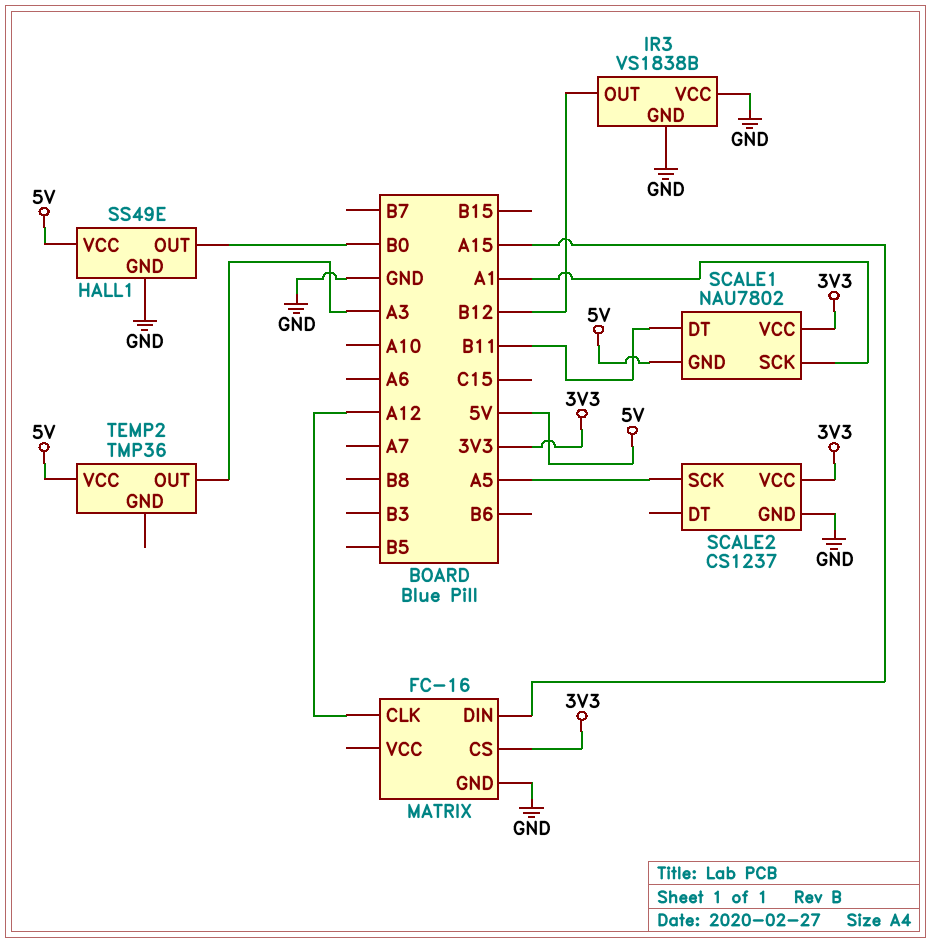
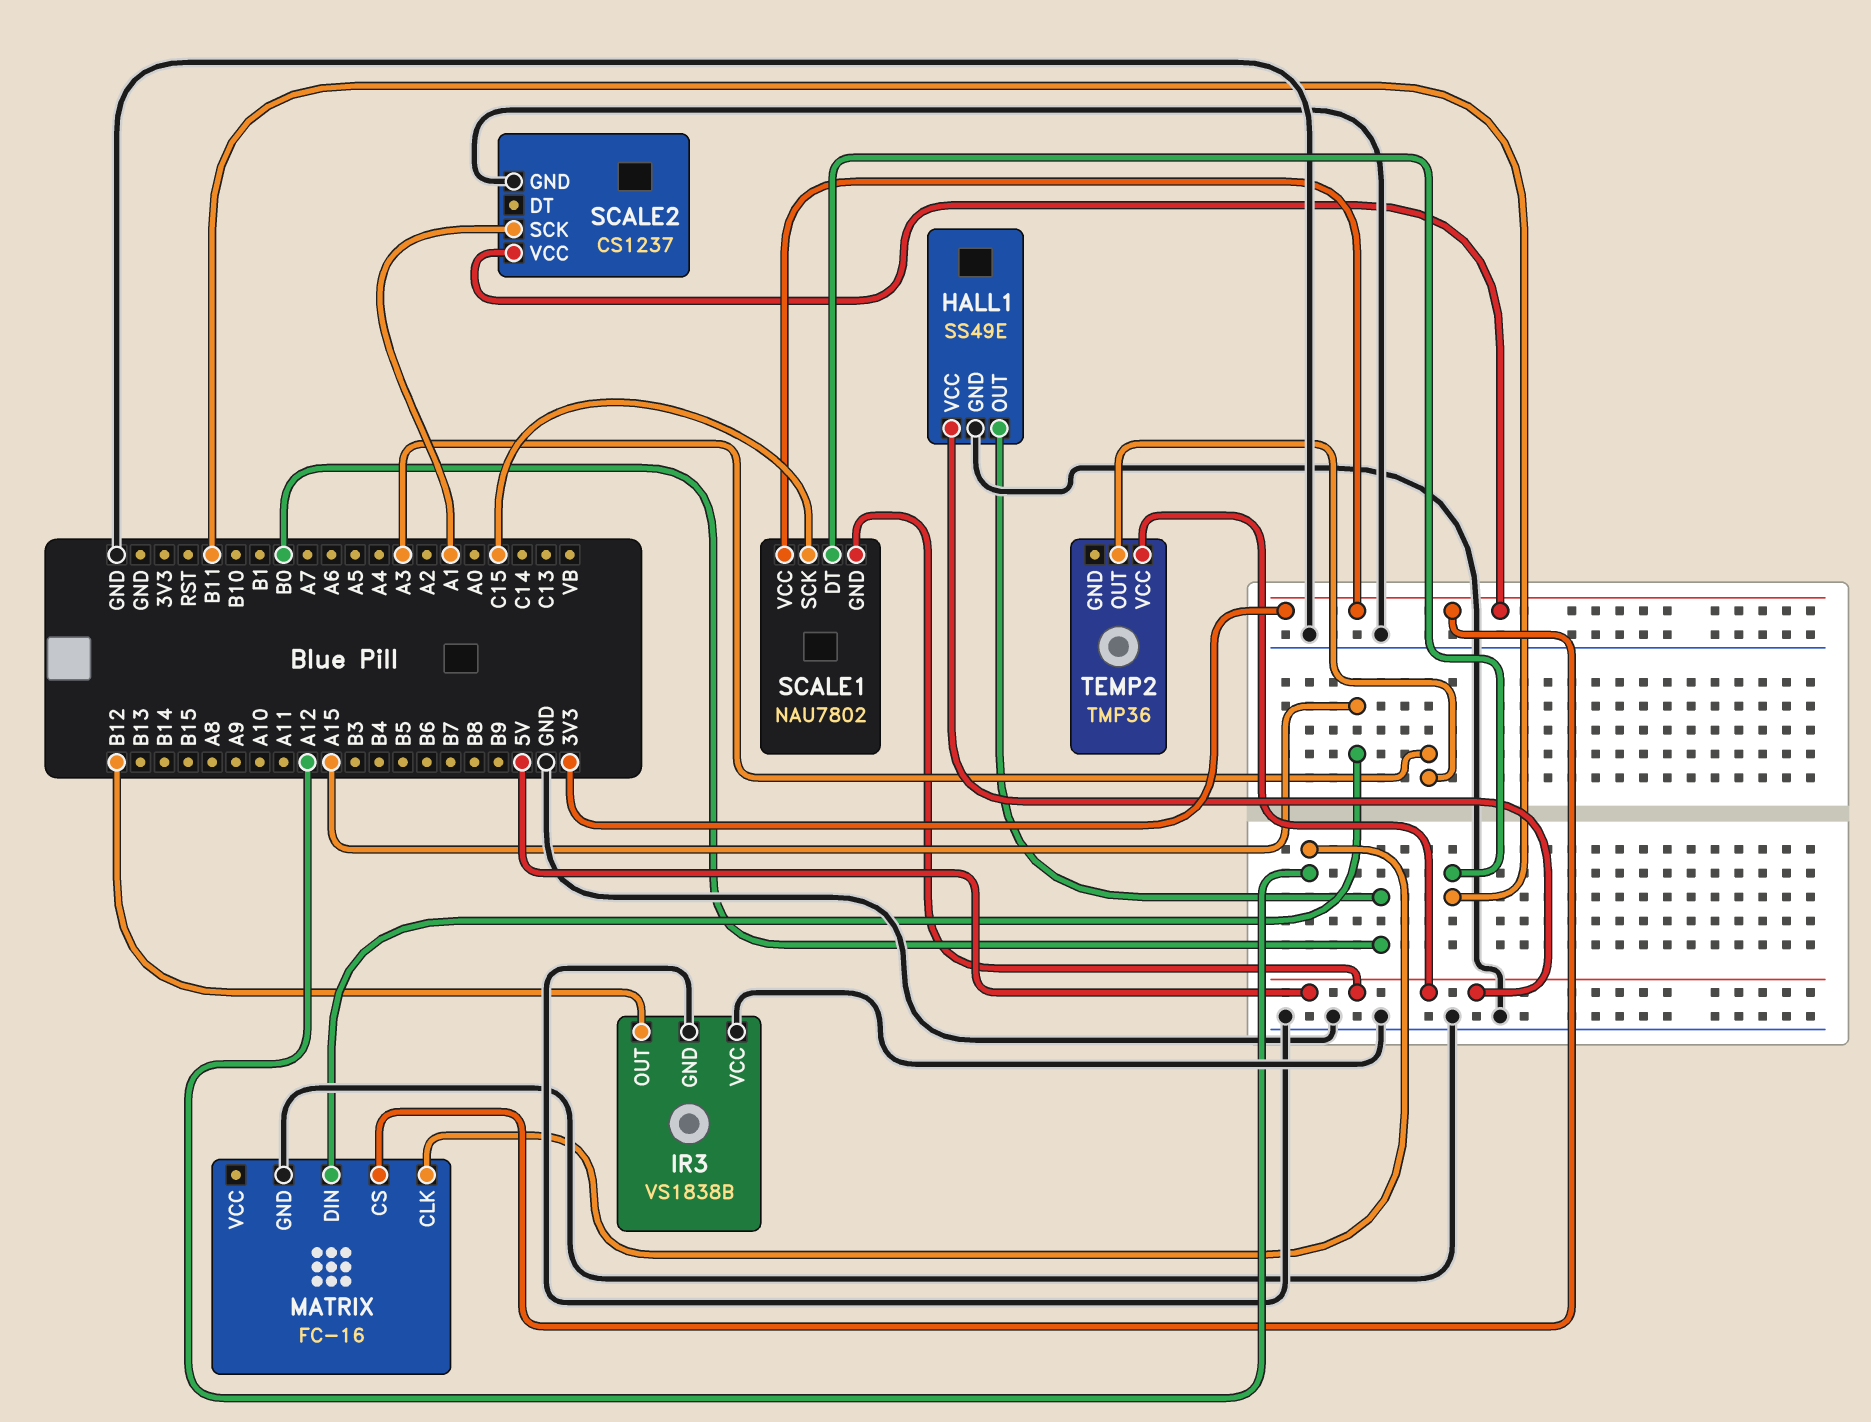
SCALE1 pin SCK: A1 -> C15
SCALE2 pin SCK: A5 -> A1

